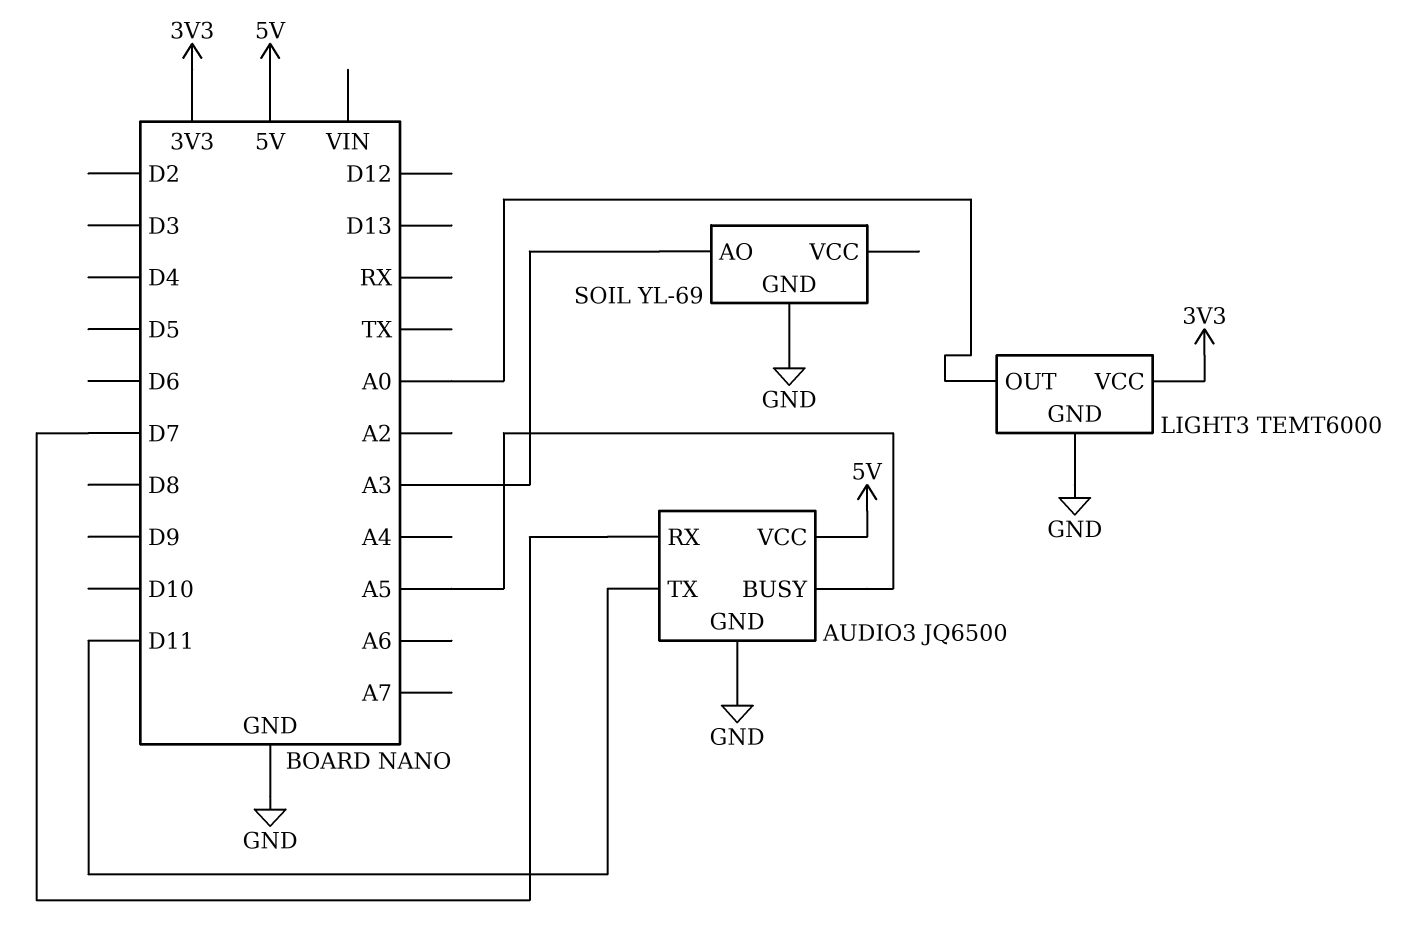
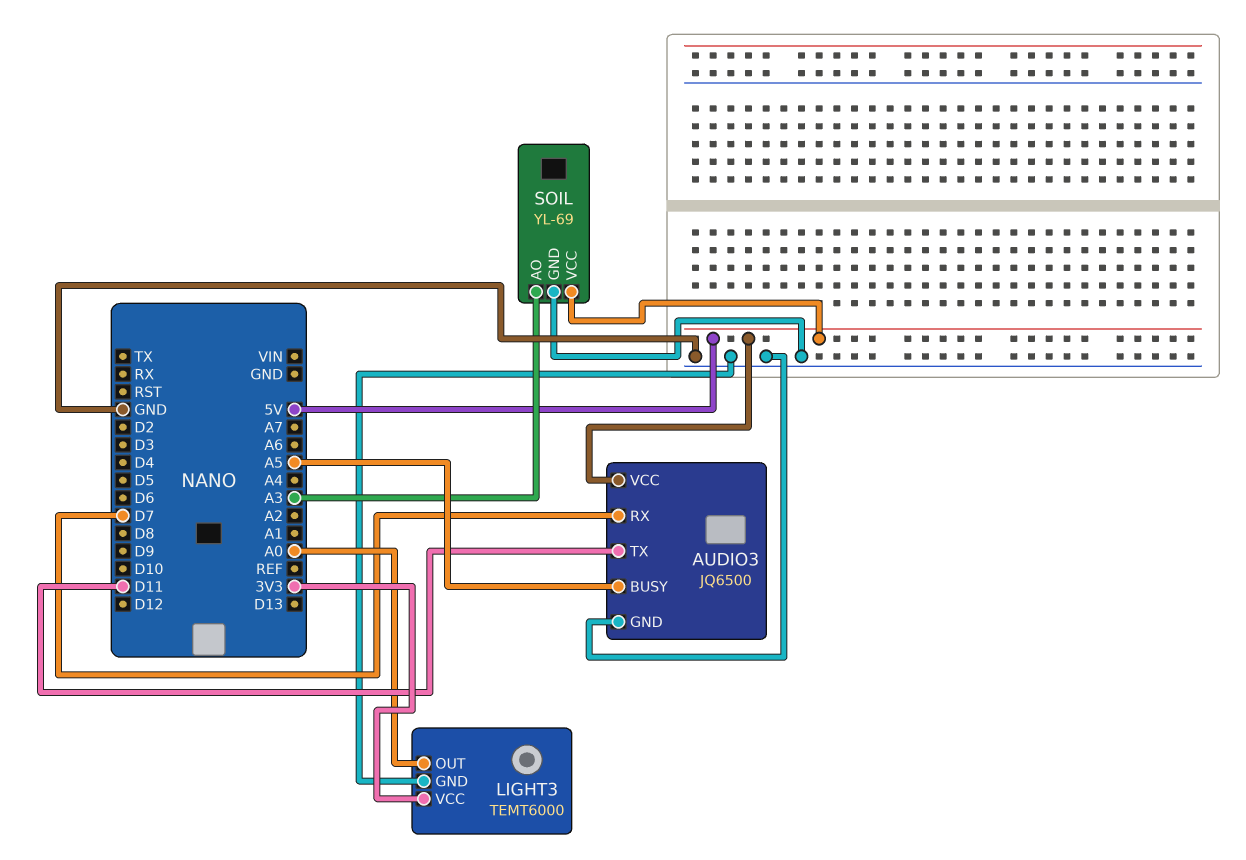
SOIL pin VCC: none -> 5V

